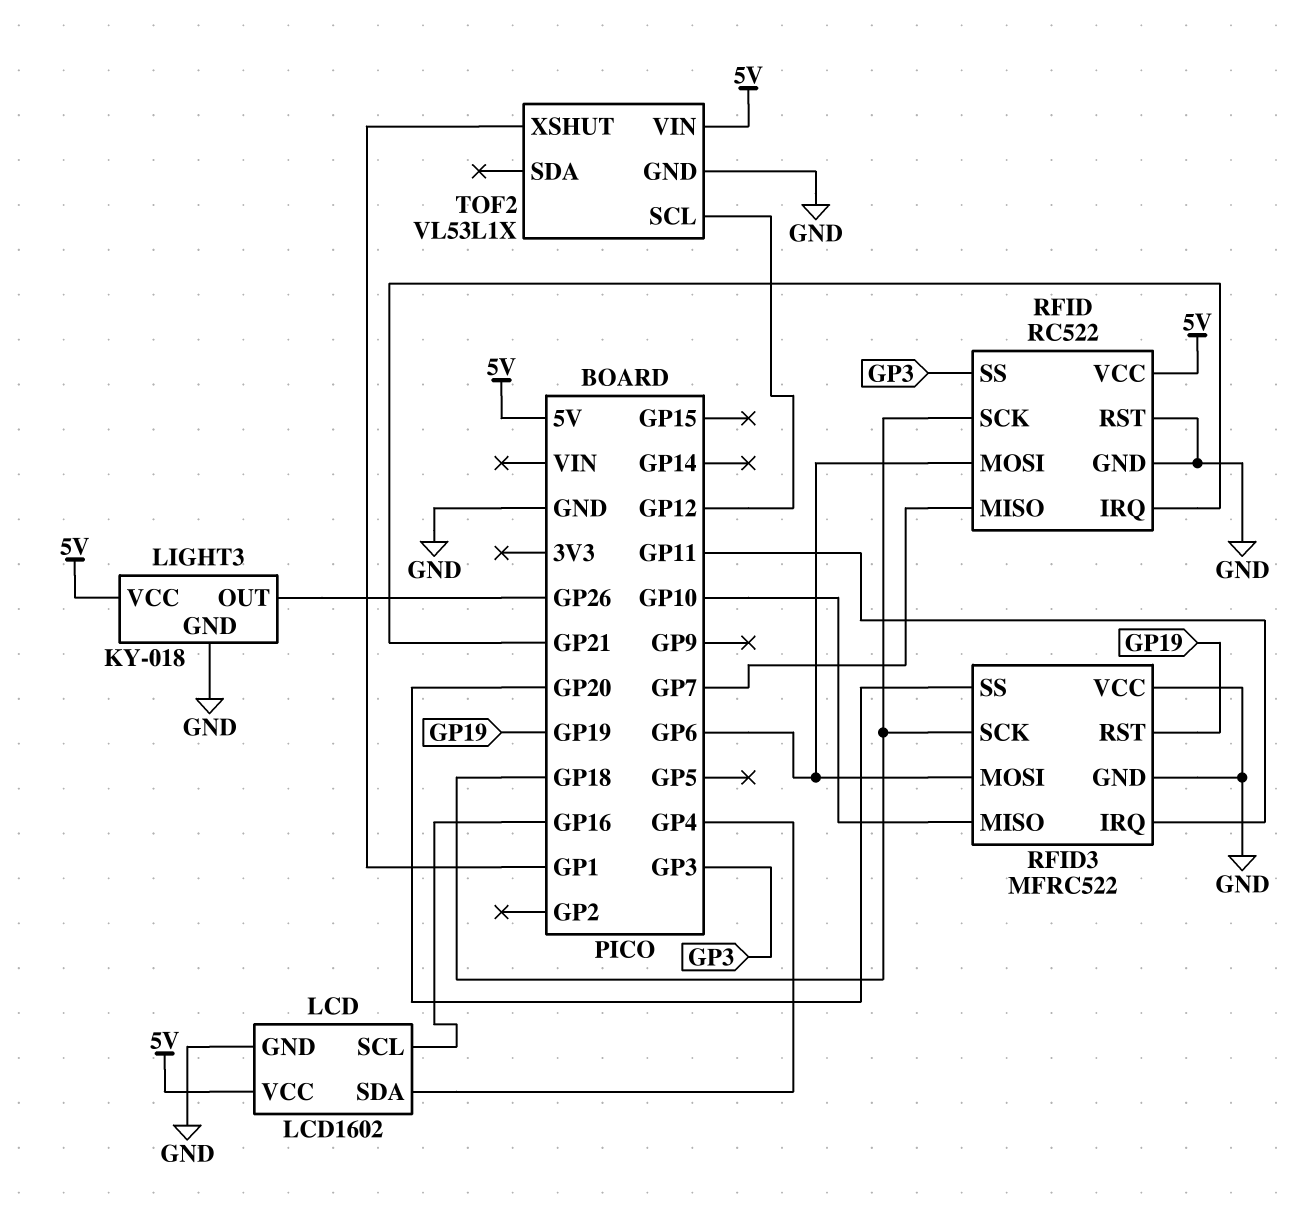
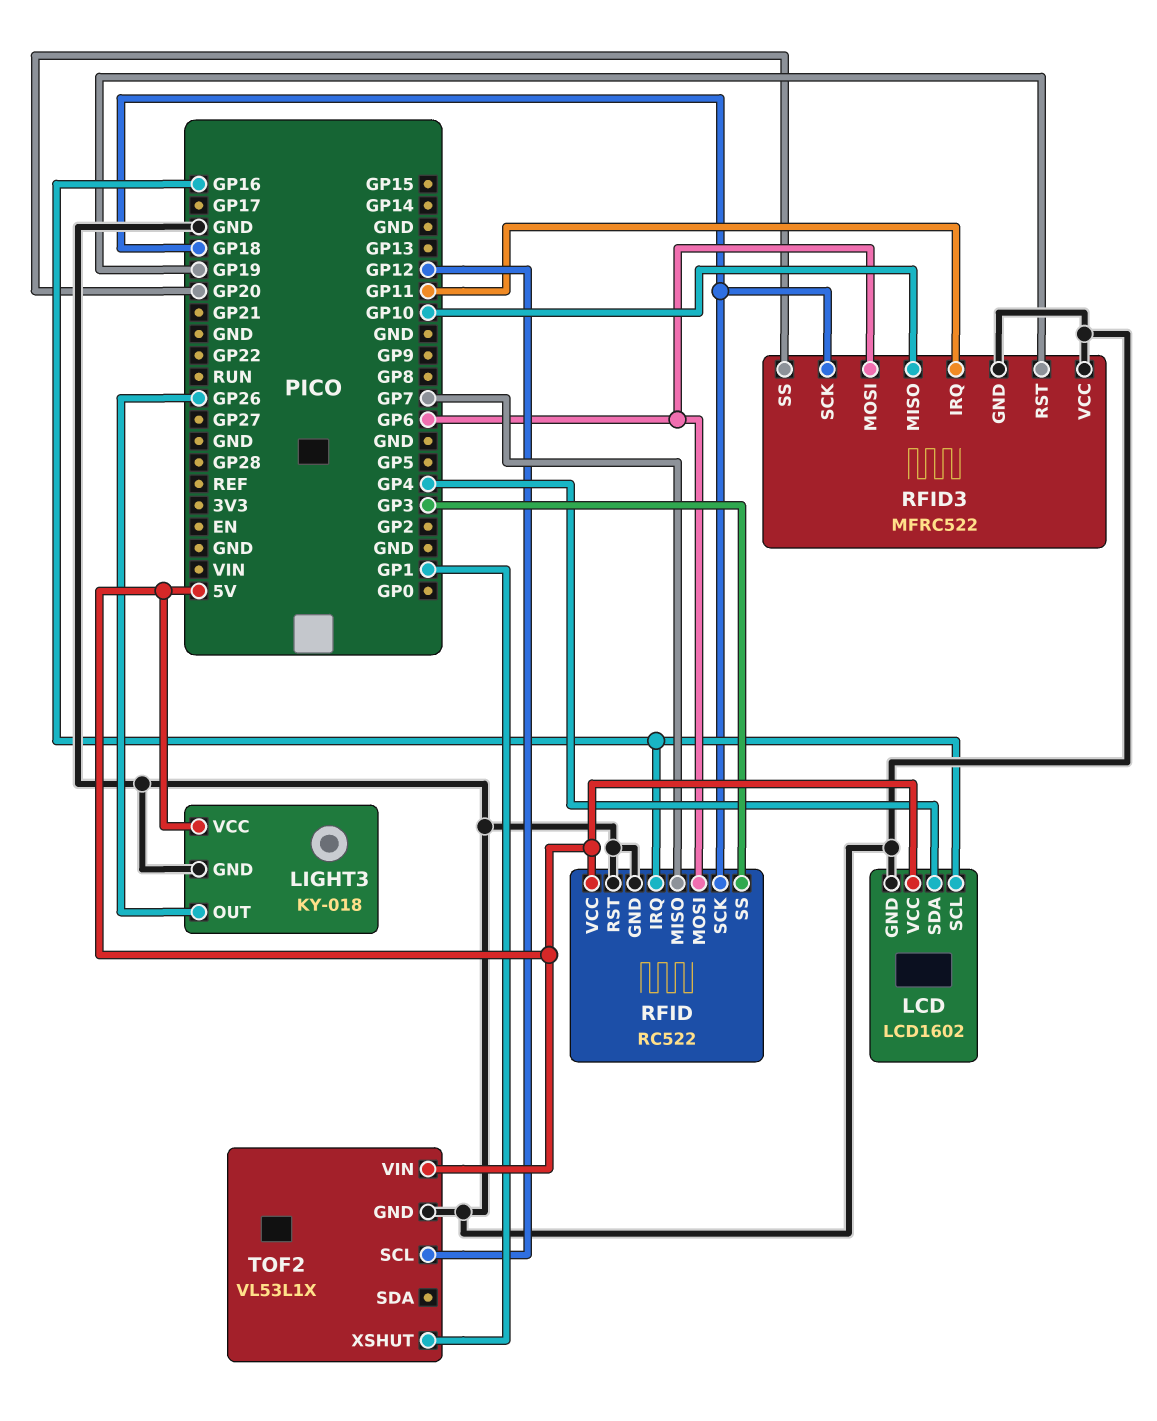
RFID pin IRQ: GP21 -> GP16

